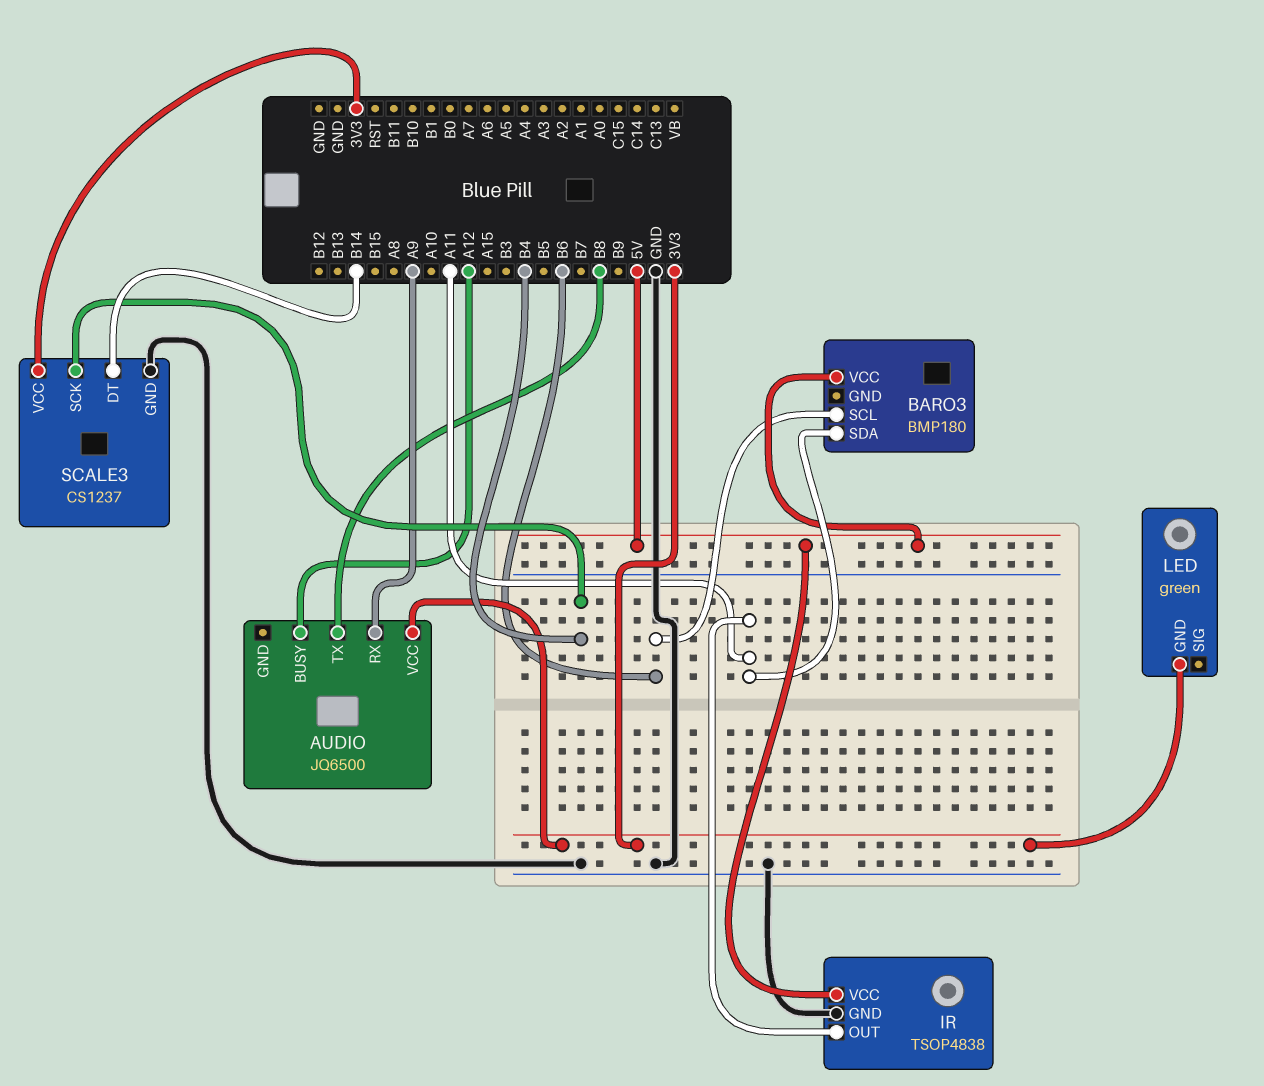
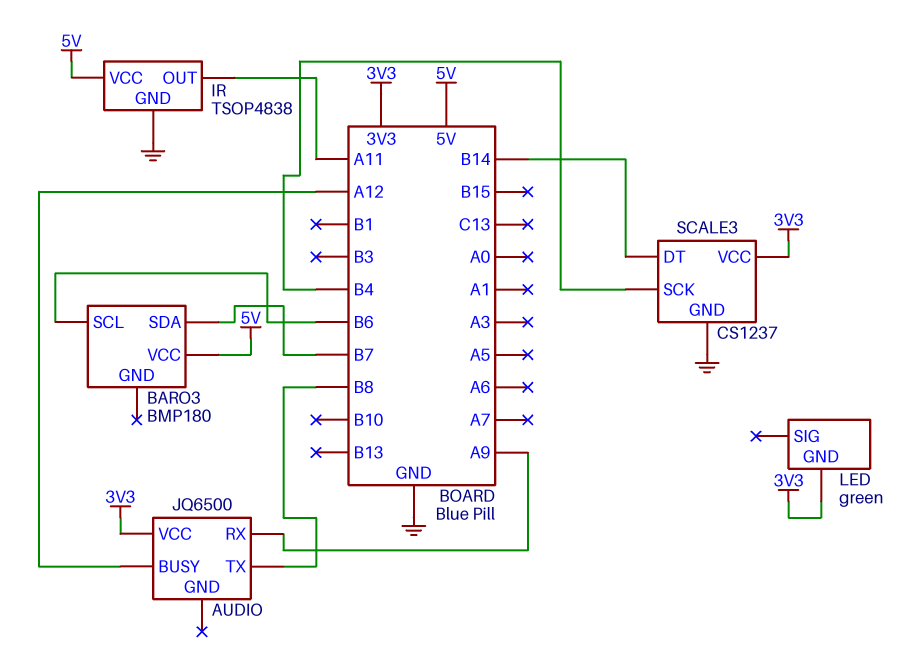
BARO3 pin SDA: A11 -> B7

